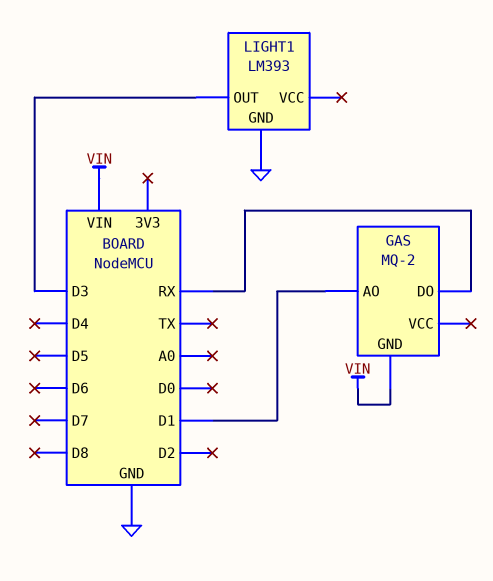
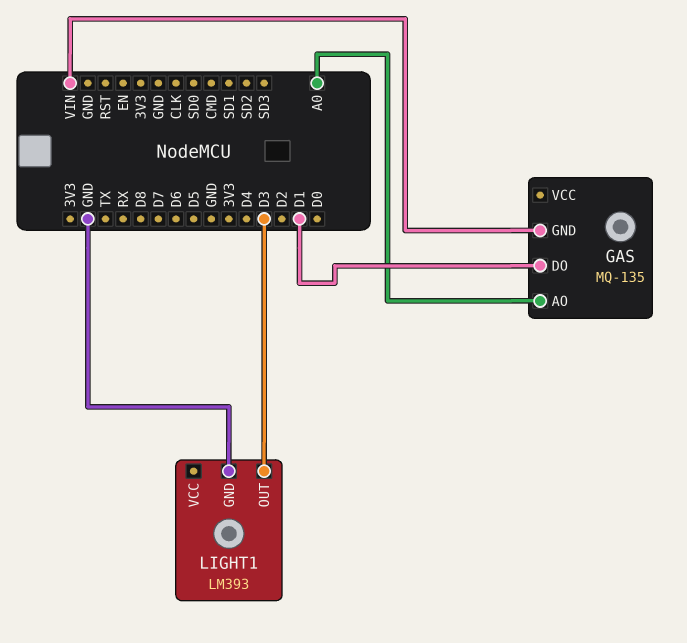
GAS: MQ-2 -> MQ-135
GAS pin AO: D1 -> A0
GAS pin DO: RX -> D1

